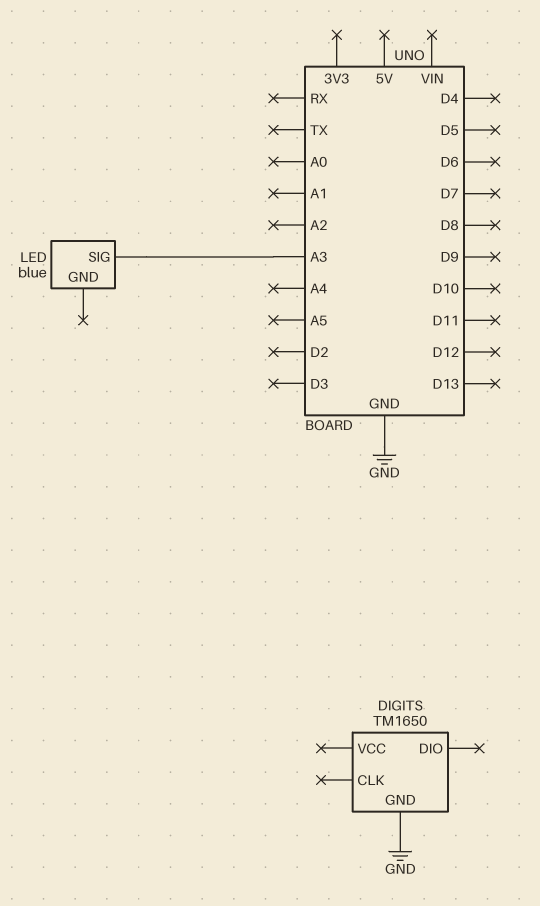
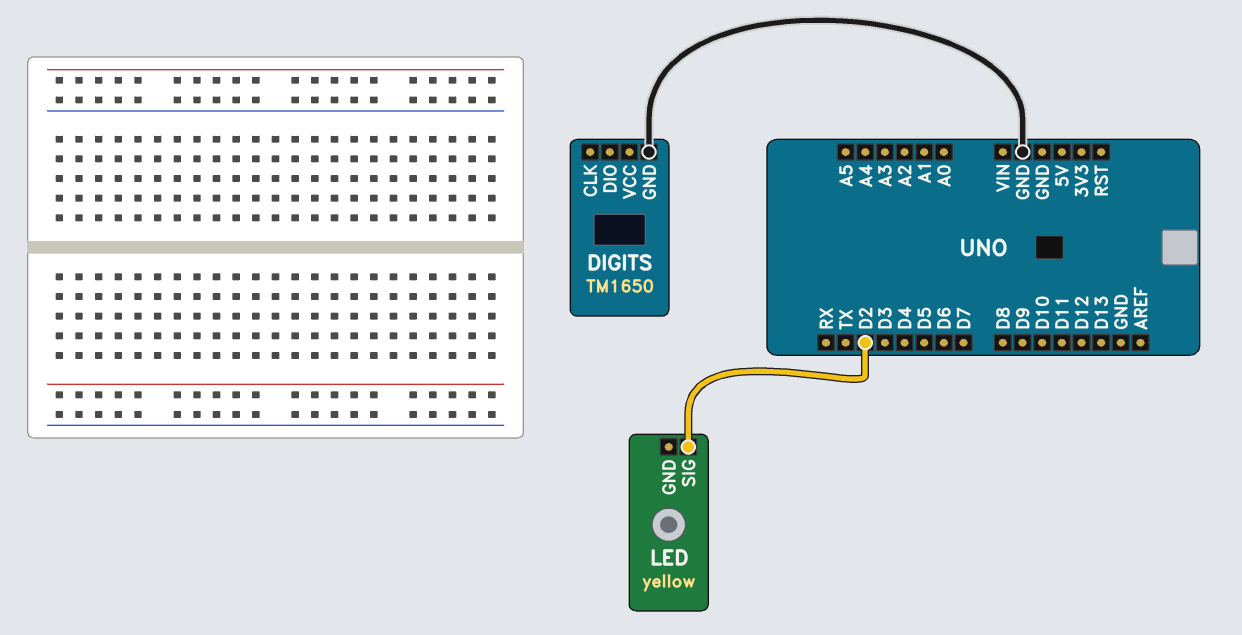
LED: blue -> yellow
LED pin SIG: A3 -> D2

